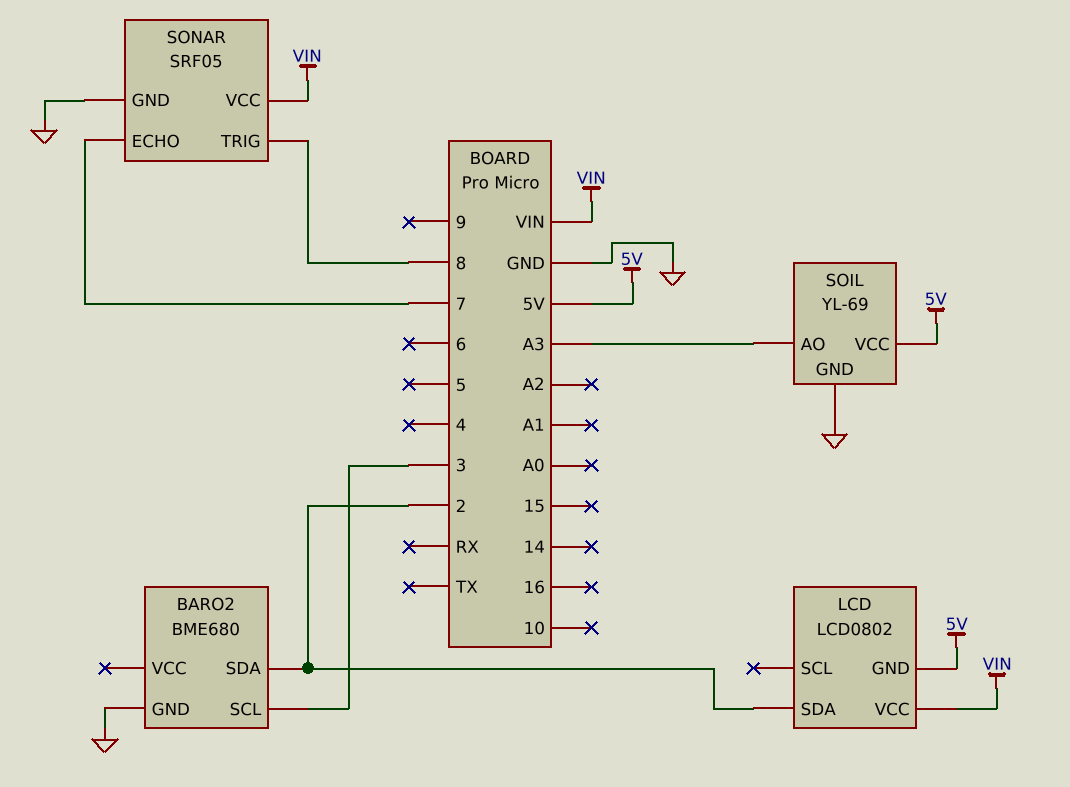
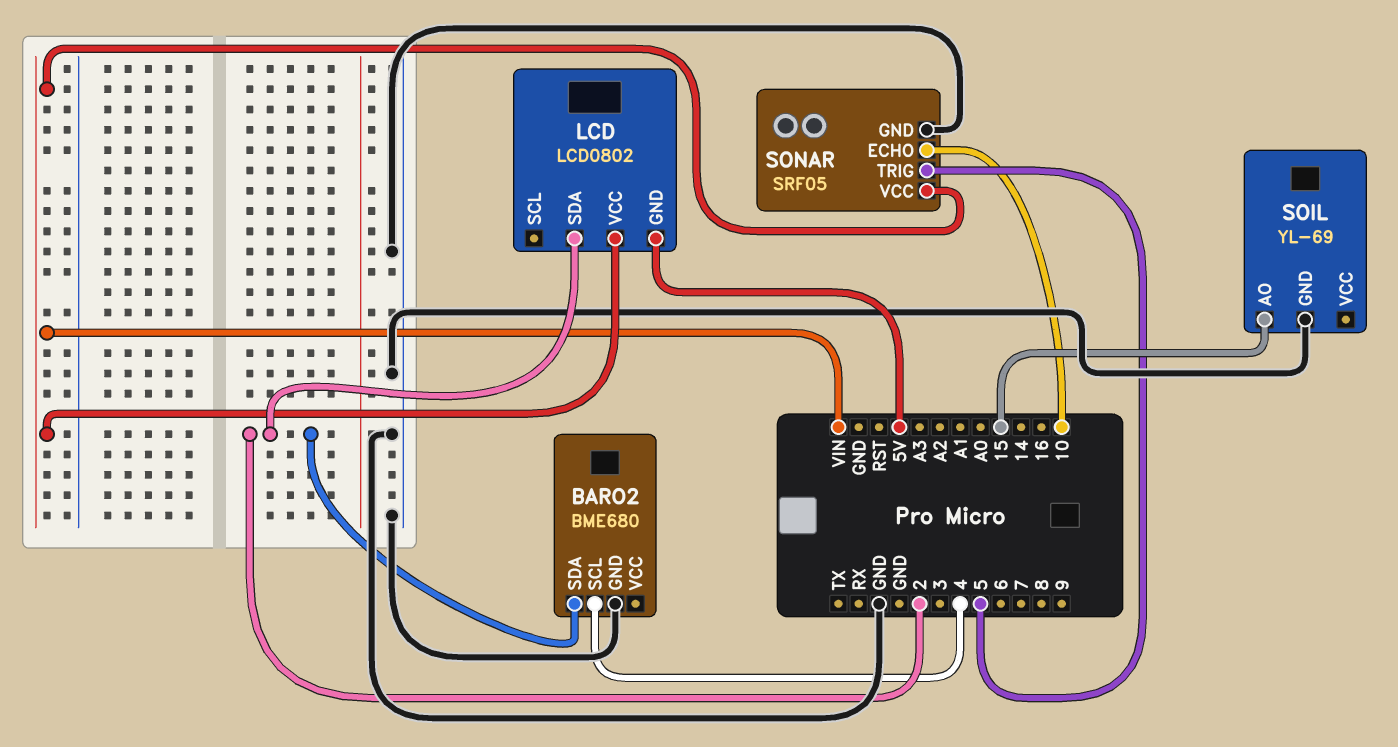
BARO2 pin SCL: 3 -> 4
SOIL pin AO: A3 -> 15
SOIL pin VCC: 5V -> none
SONAR pin ECHO: 7 -> 10
SONAR pin TRIG: 8 -> 5

